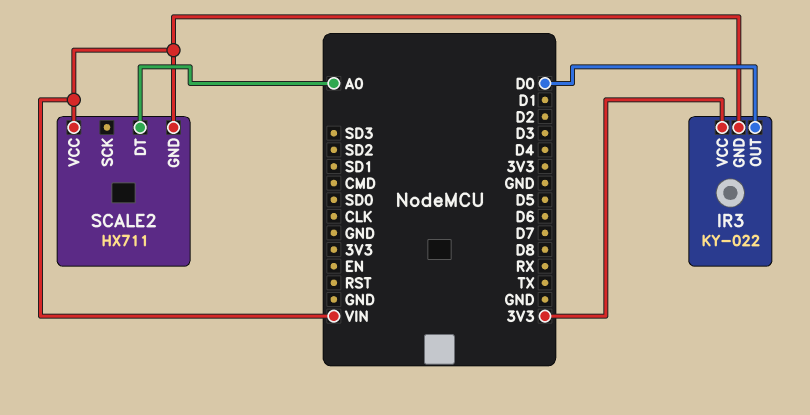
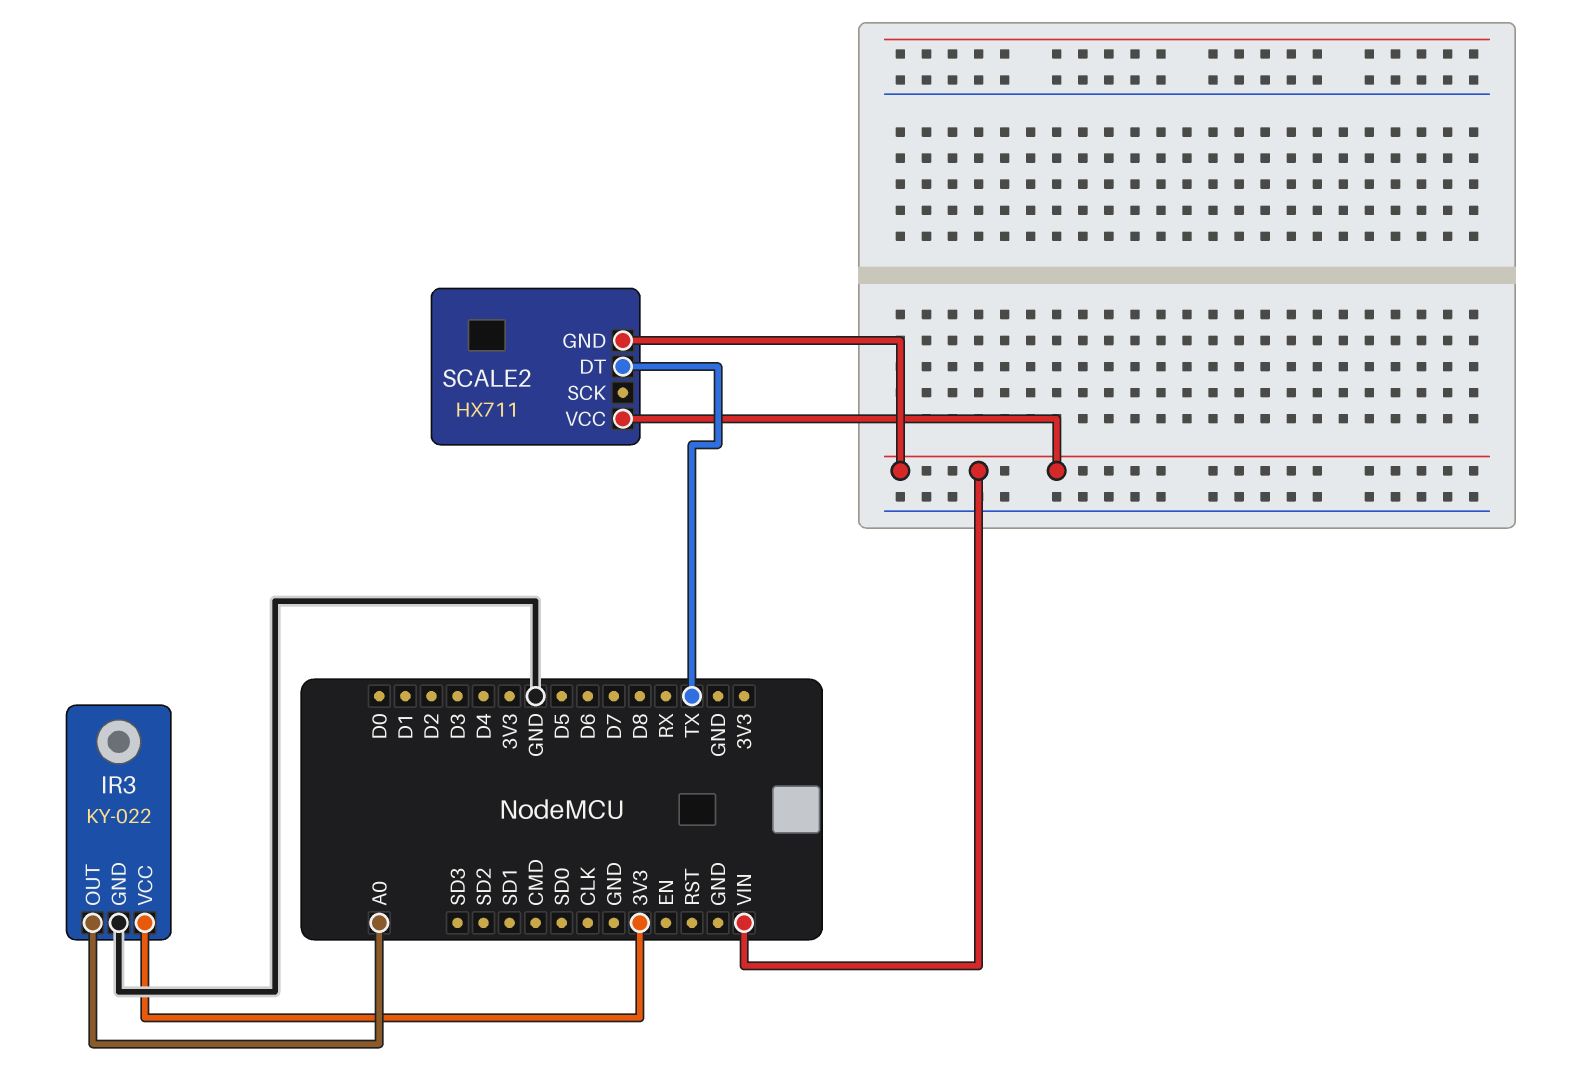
IR3 pin GND: VIN -> GND
IR3 pin OUT: D0 -> A0
SCALE2 pin DT: A0 -> TX

